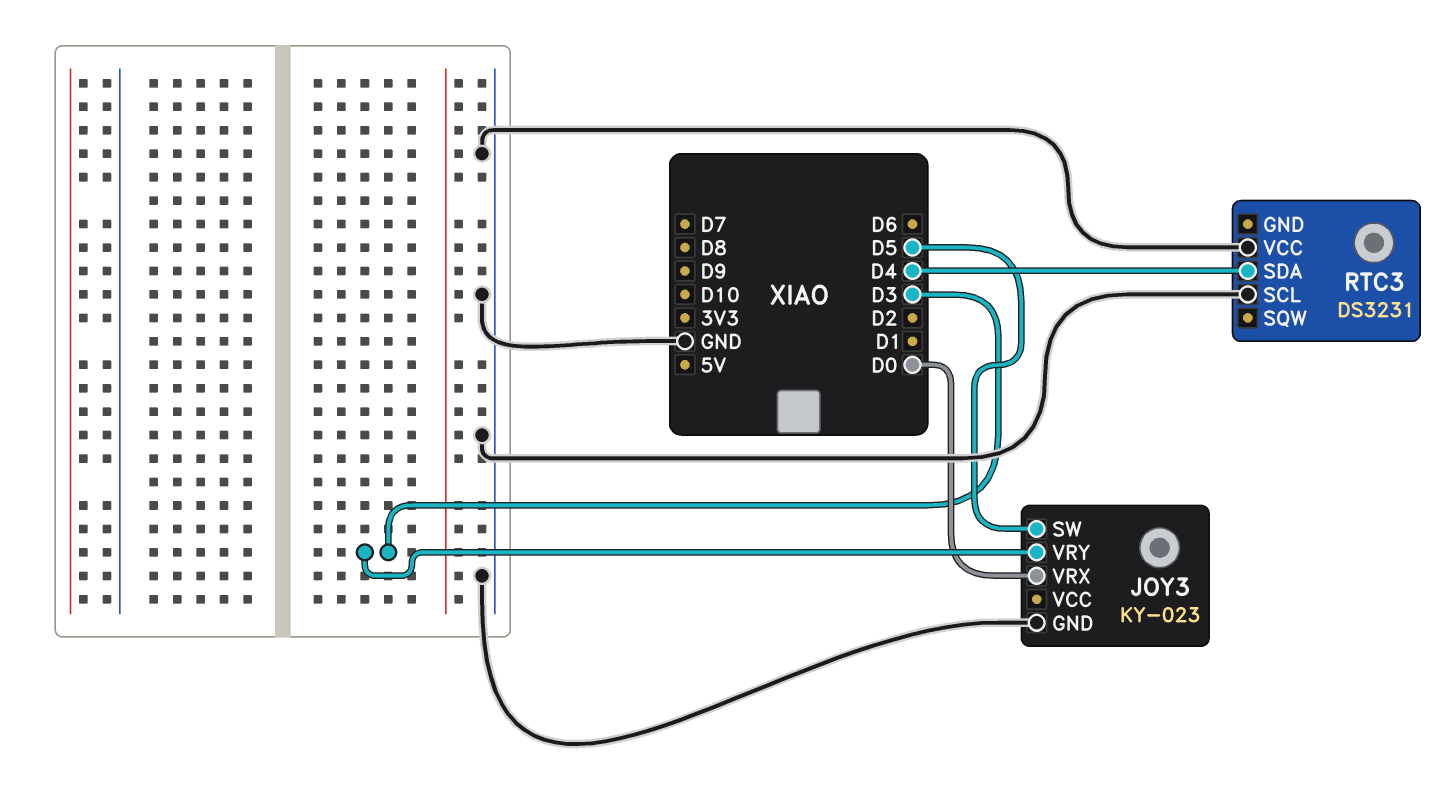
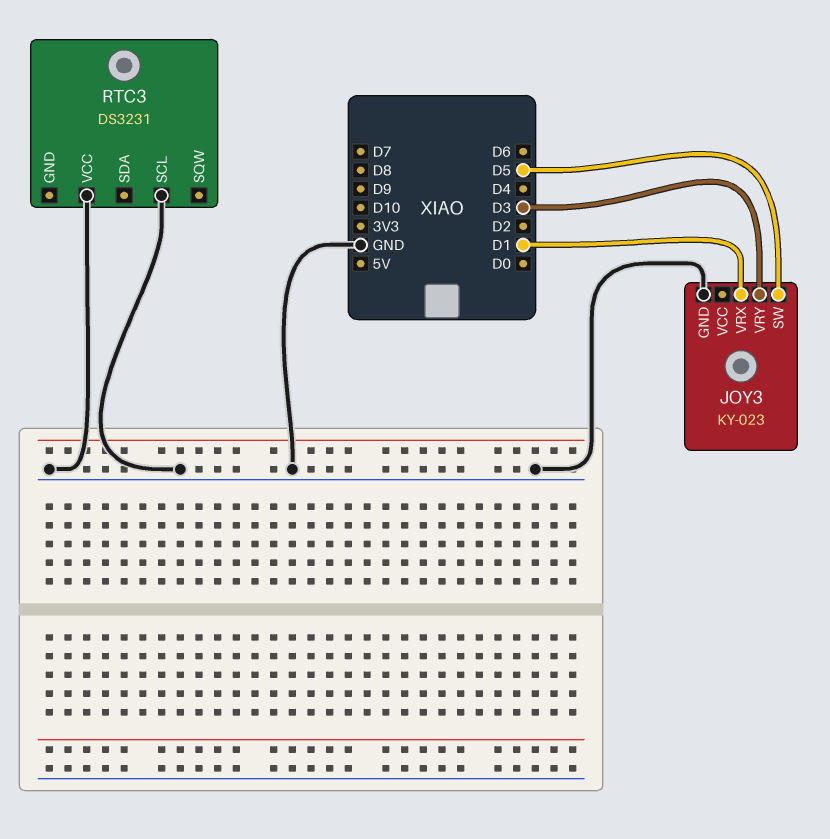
JOY3 pin VRX: D0 -> D1
RTC3 pin SDA: D4 -> none

